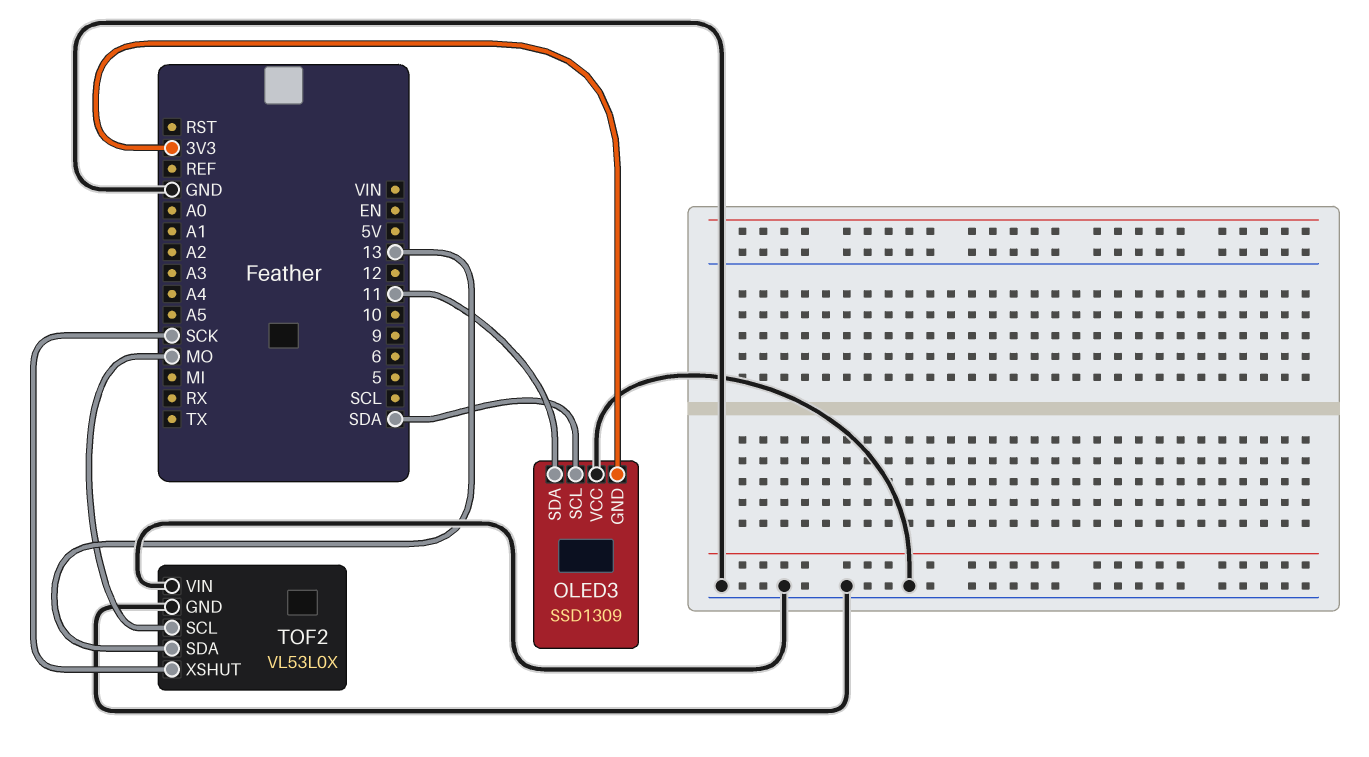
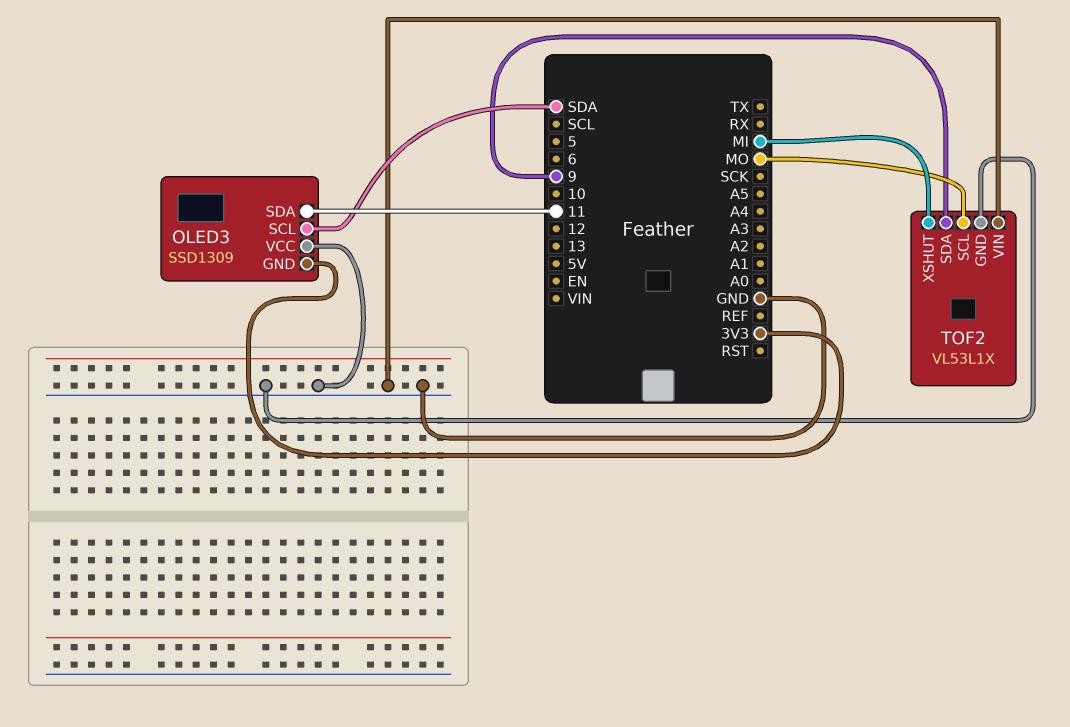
TOF2: VL53L0X -> VL53L1X
TOF2 pin SDA: 13 -> 9
TOF2 pin XSHUT: SCK -> MI

